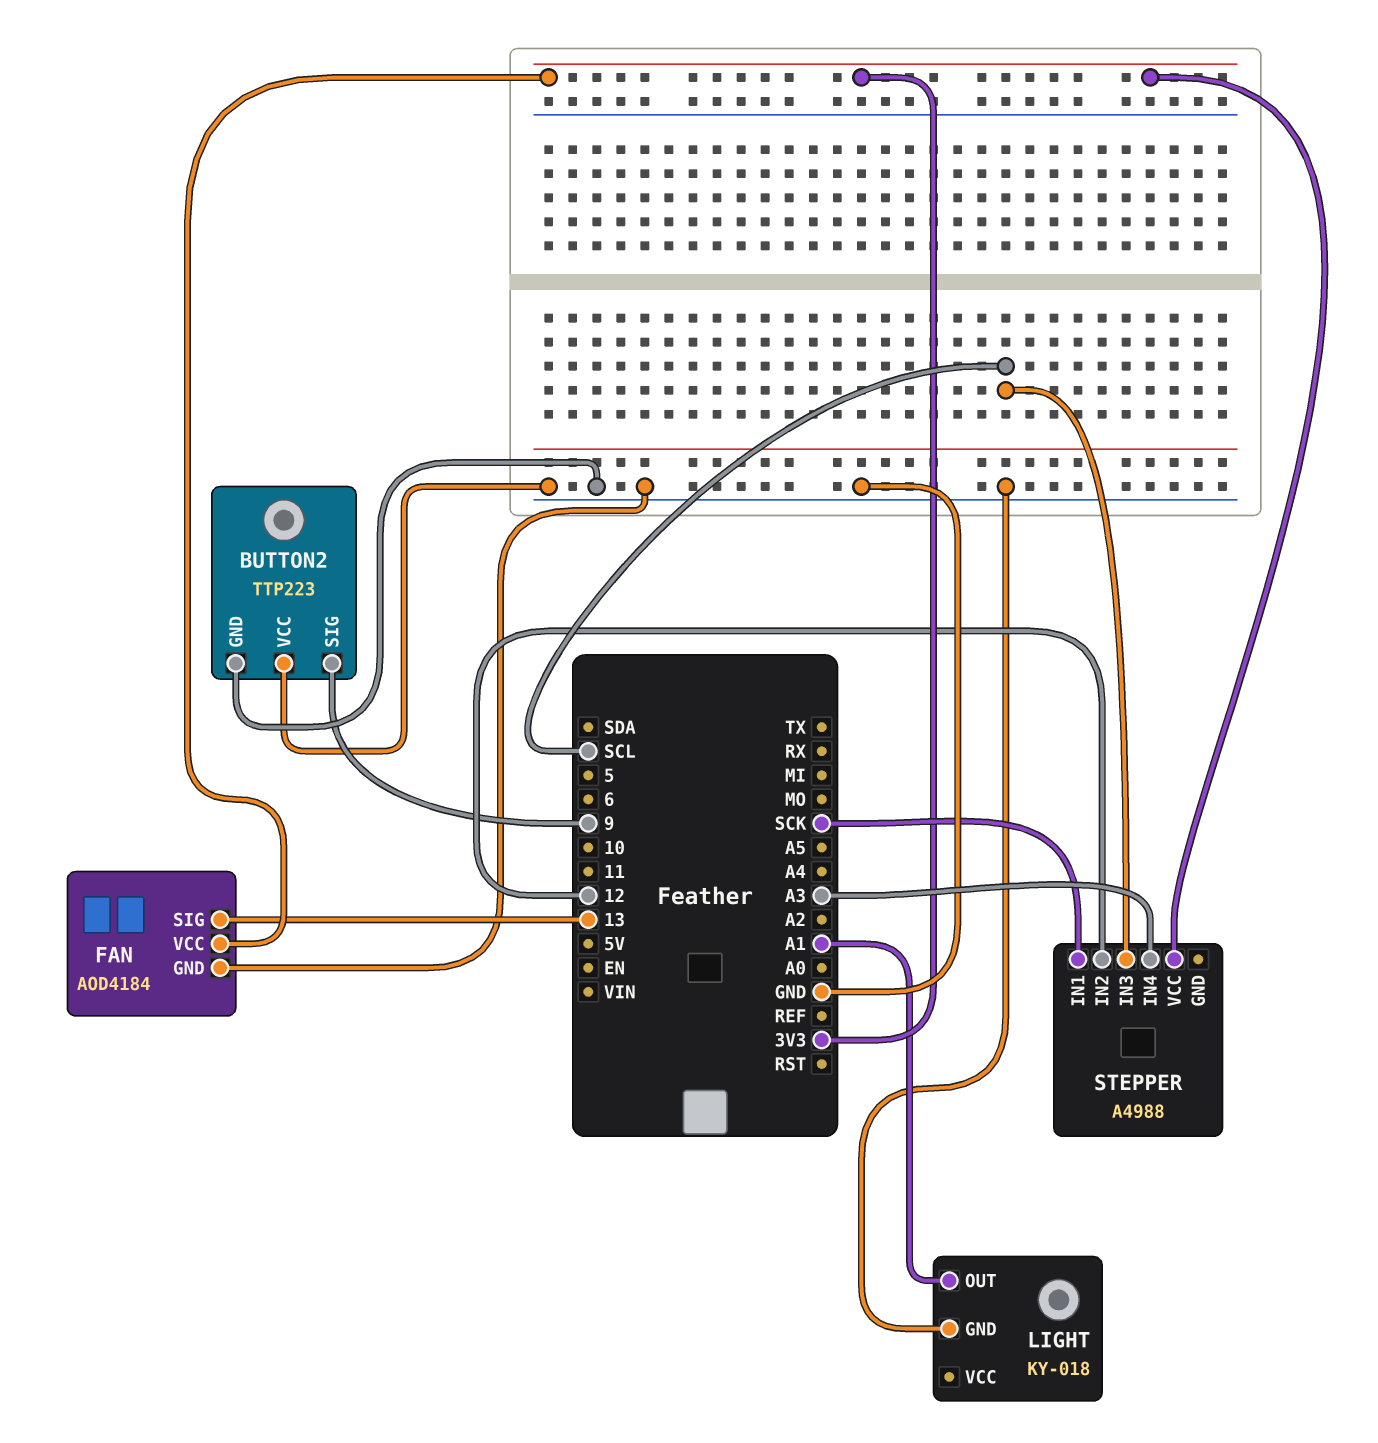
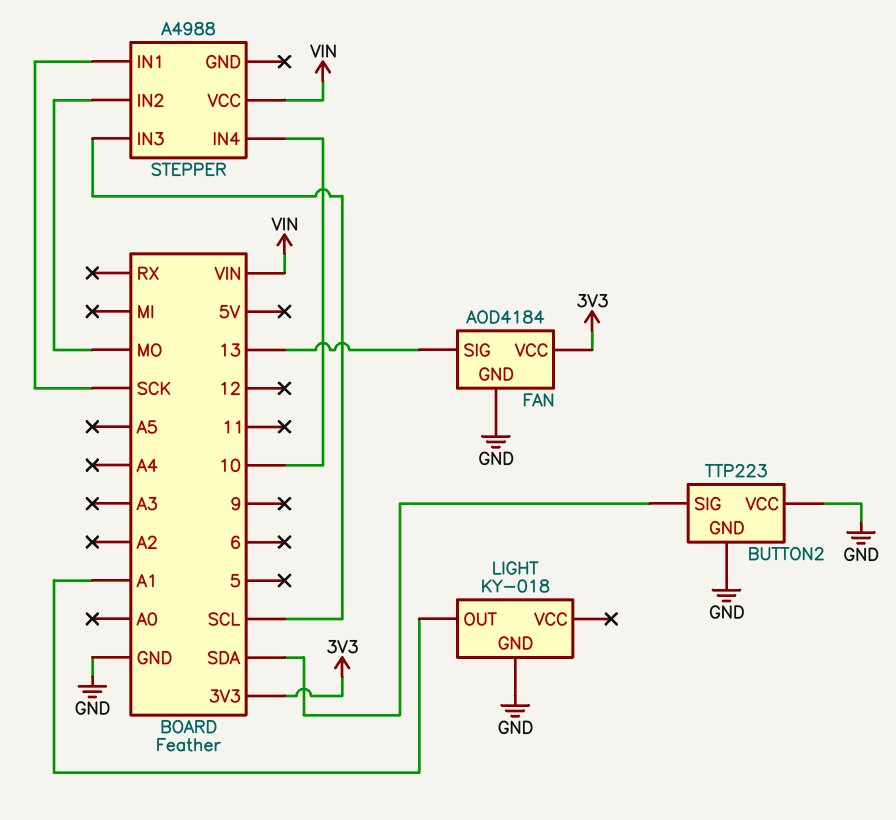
BUTTON2 pin SIG: 9 -> SDA
STEPPER pin IN2: 12 -> MO
STEPPER pin IN4: A3 -> 10
STEPPER pin VCC: 3V3 -> VIN

